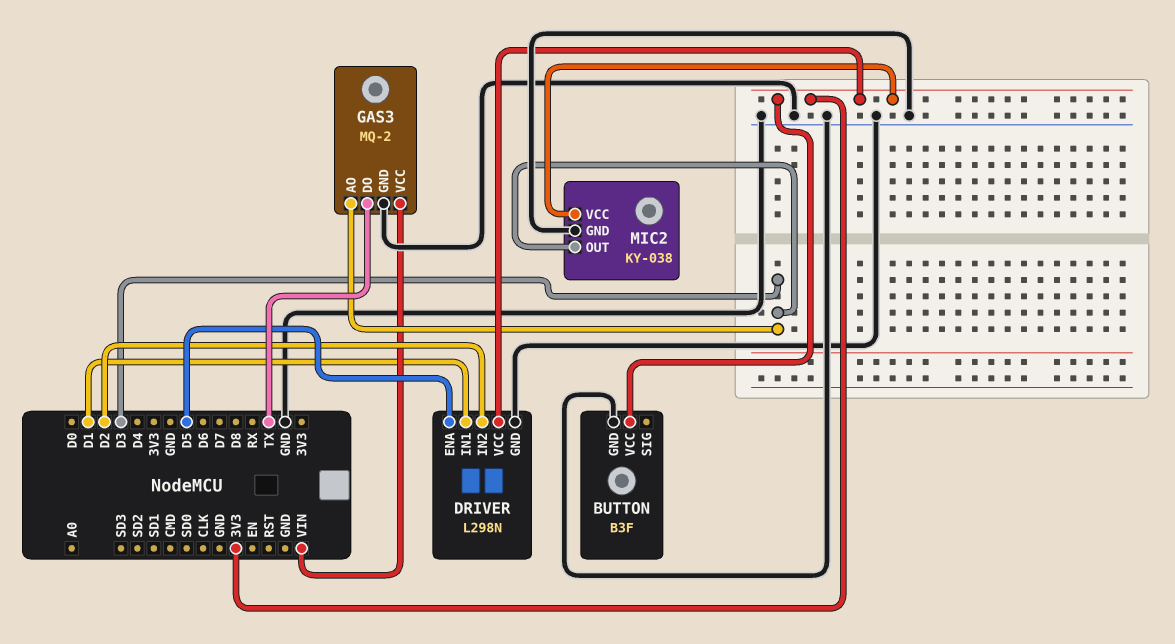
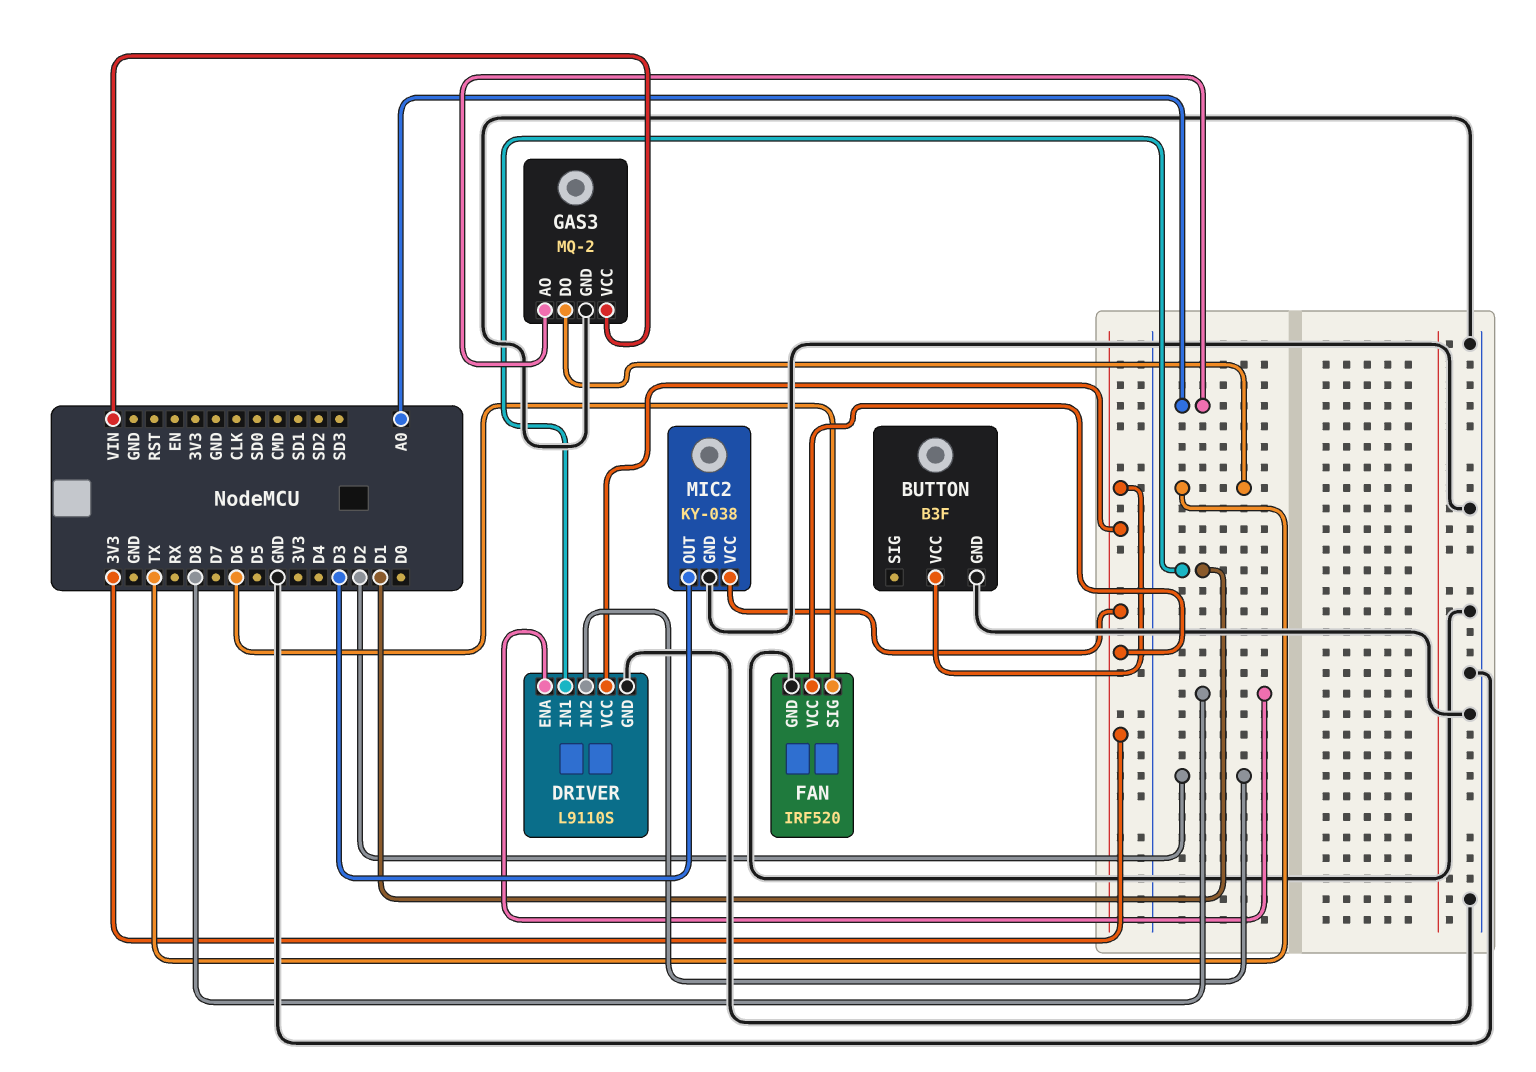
DRIVER: L298N -> L9110S
DRIVER pin ENA: D5 -> D8
FAN: none -> IRF520
FAN pin GND: none -> GND
FAN pin SIG: none -> D6
FAN pin VCC: none -> 3V3
GAS3 pin AO: D3 -> A0

